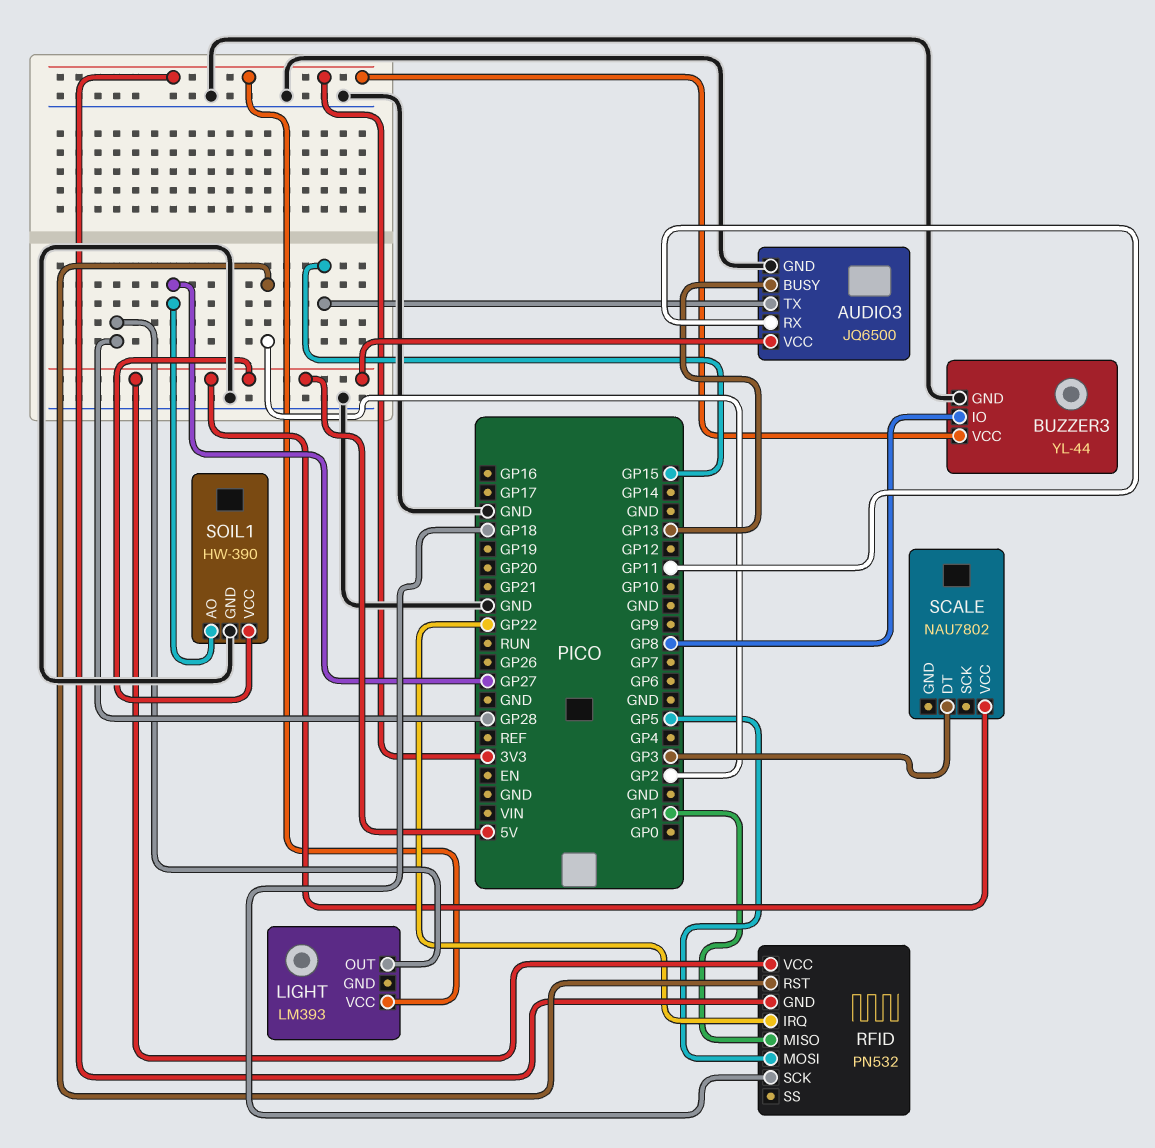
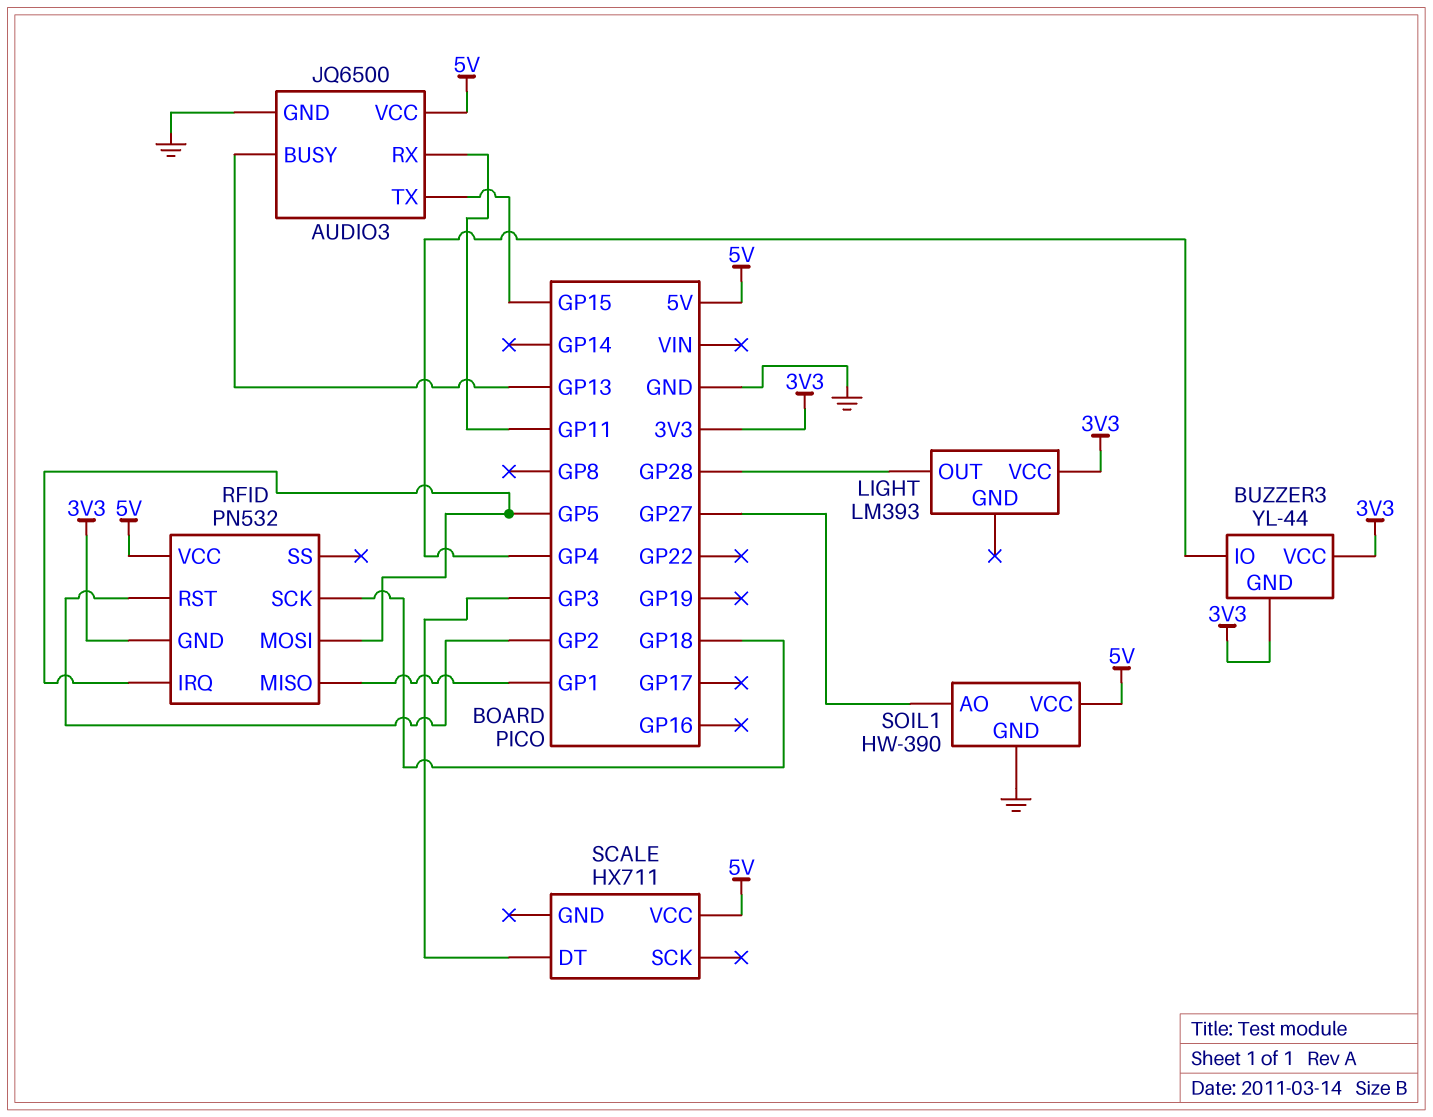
BUZZER3 pin GND: GND -> 3V3
BUZZER3 pin IO: GP8 -> GP4
RFID pin IRQ: GP22 -> GP5
SCALE: NAU7802 -> HX711

